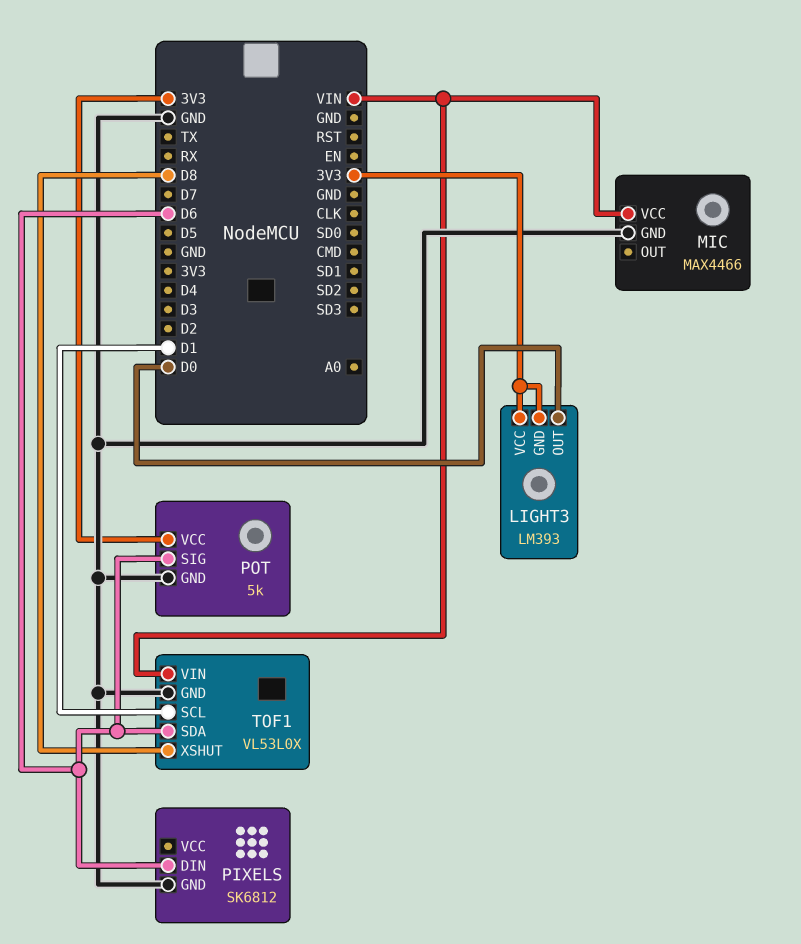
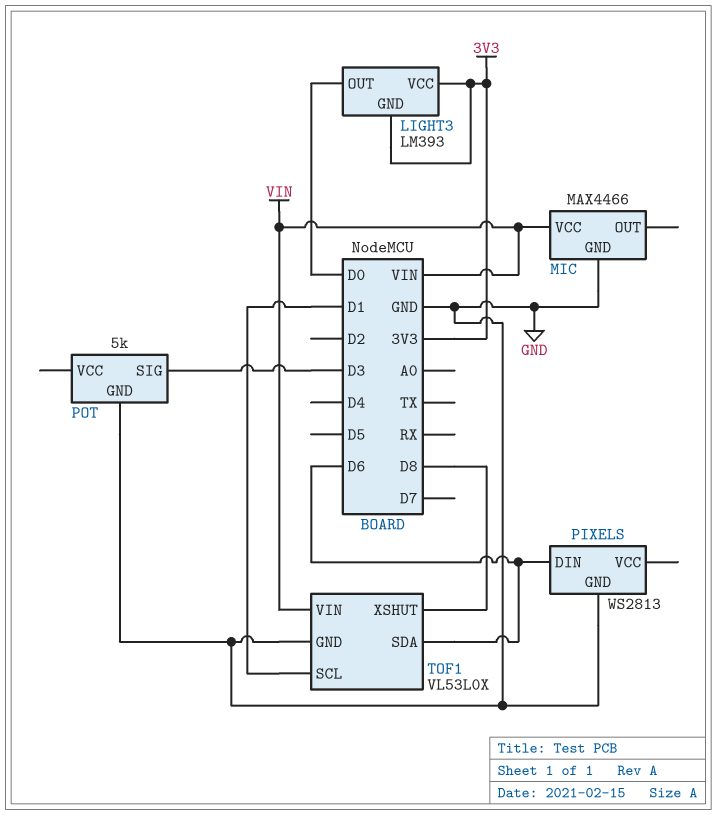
PIXELS: SK6812 -> WS2813
POT pin SIG: D6 -> D3
POT pin VCC: 3V3 -> none

